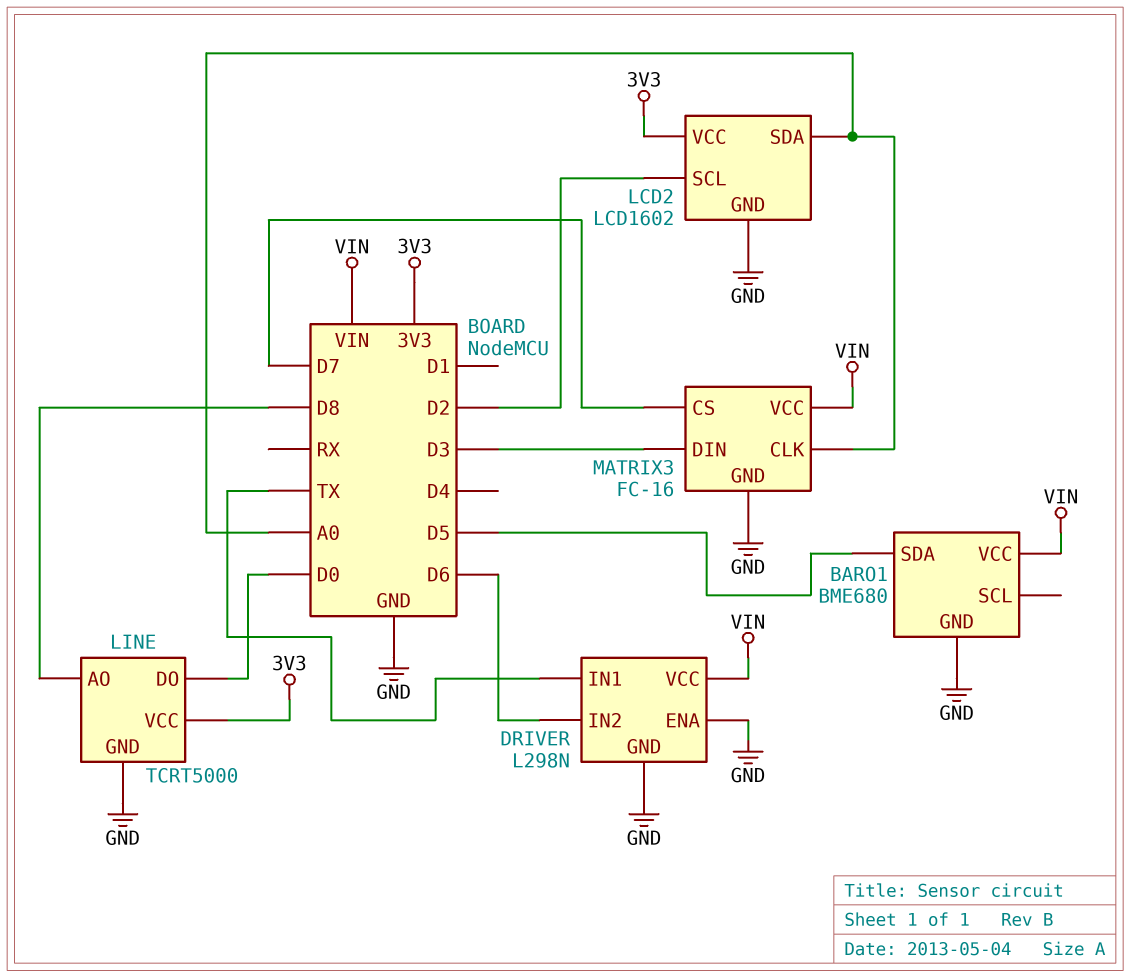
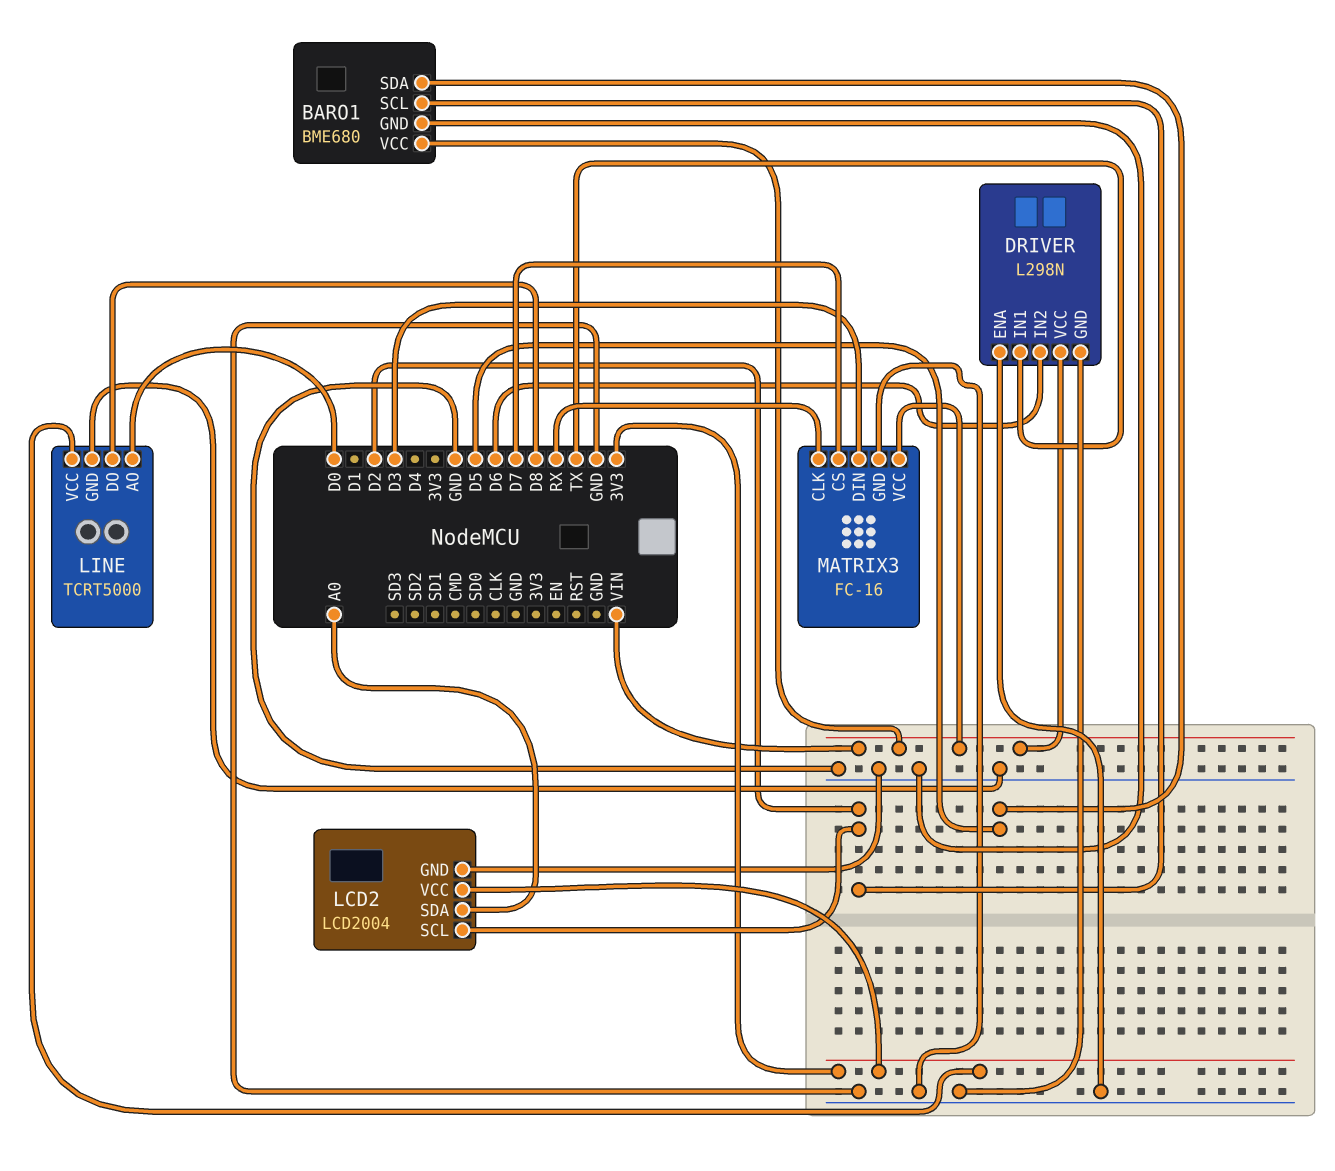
BARO1 pin SCL: none -> D2
LCD2: LCD1602 -> LCD2004
LINE pin AO: D8 -> D0
LINE pin DO: D0 -> D8
MATRIX3 pin CLK: A0 -> RX

